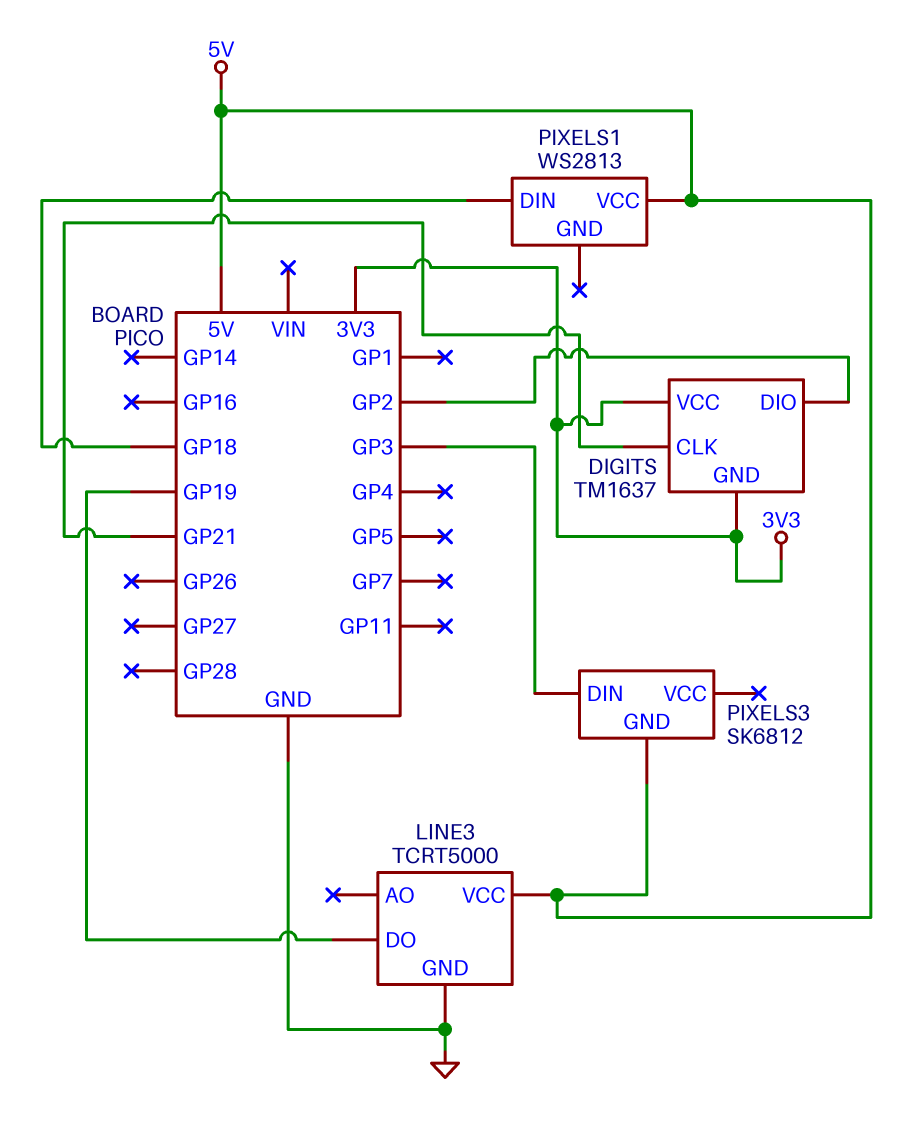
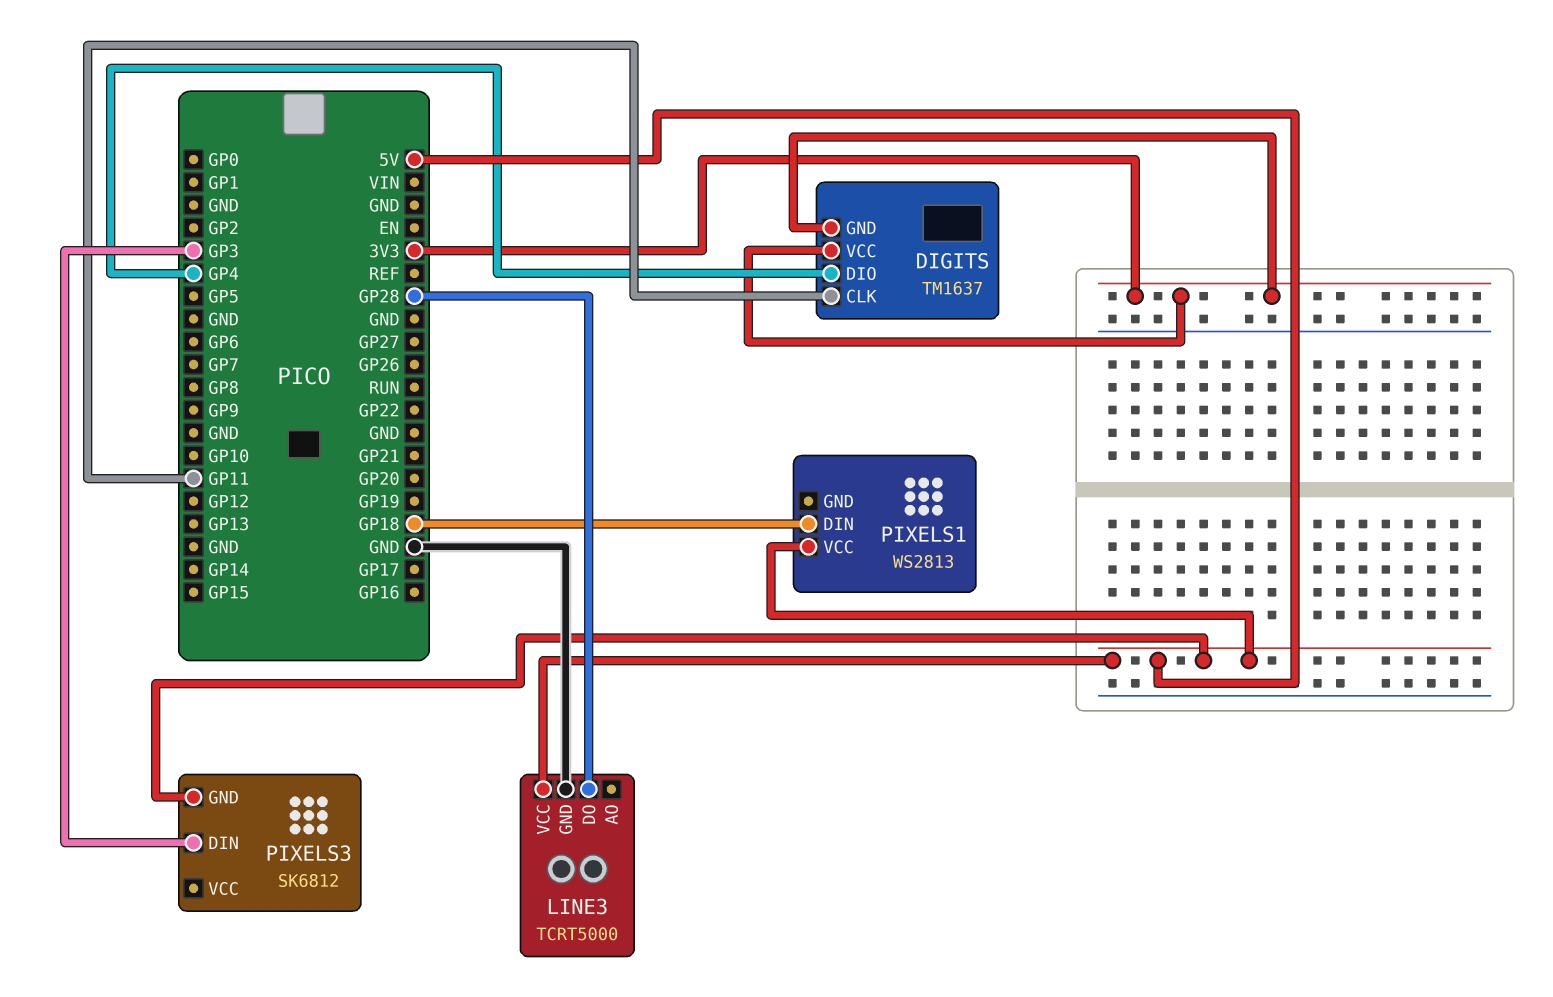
DIGITS pin CLK: GP21 -> GP11
DIGITS pin DIO: GP2 -> GP4
LINE3 pin DO: GP19 -> GP28

